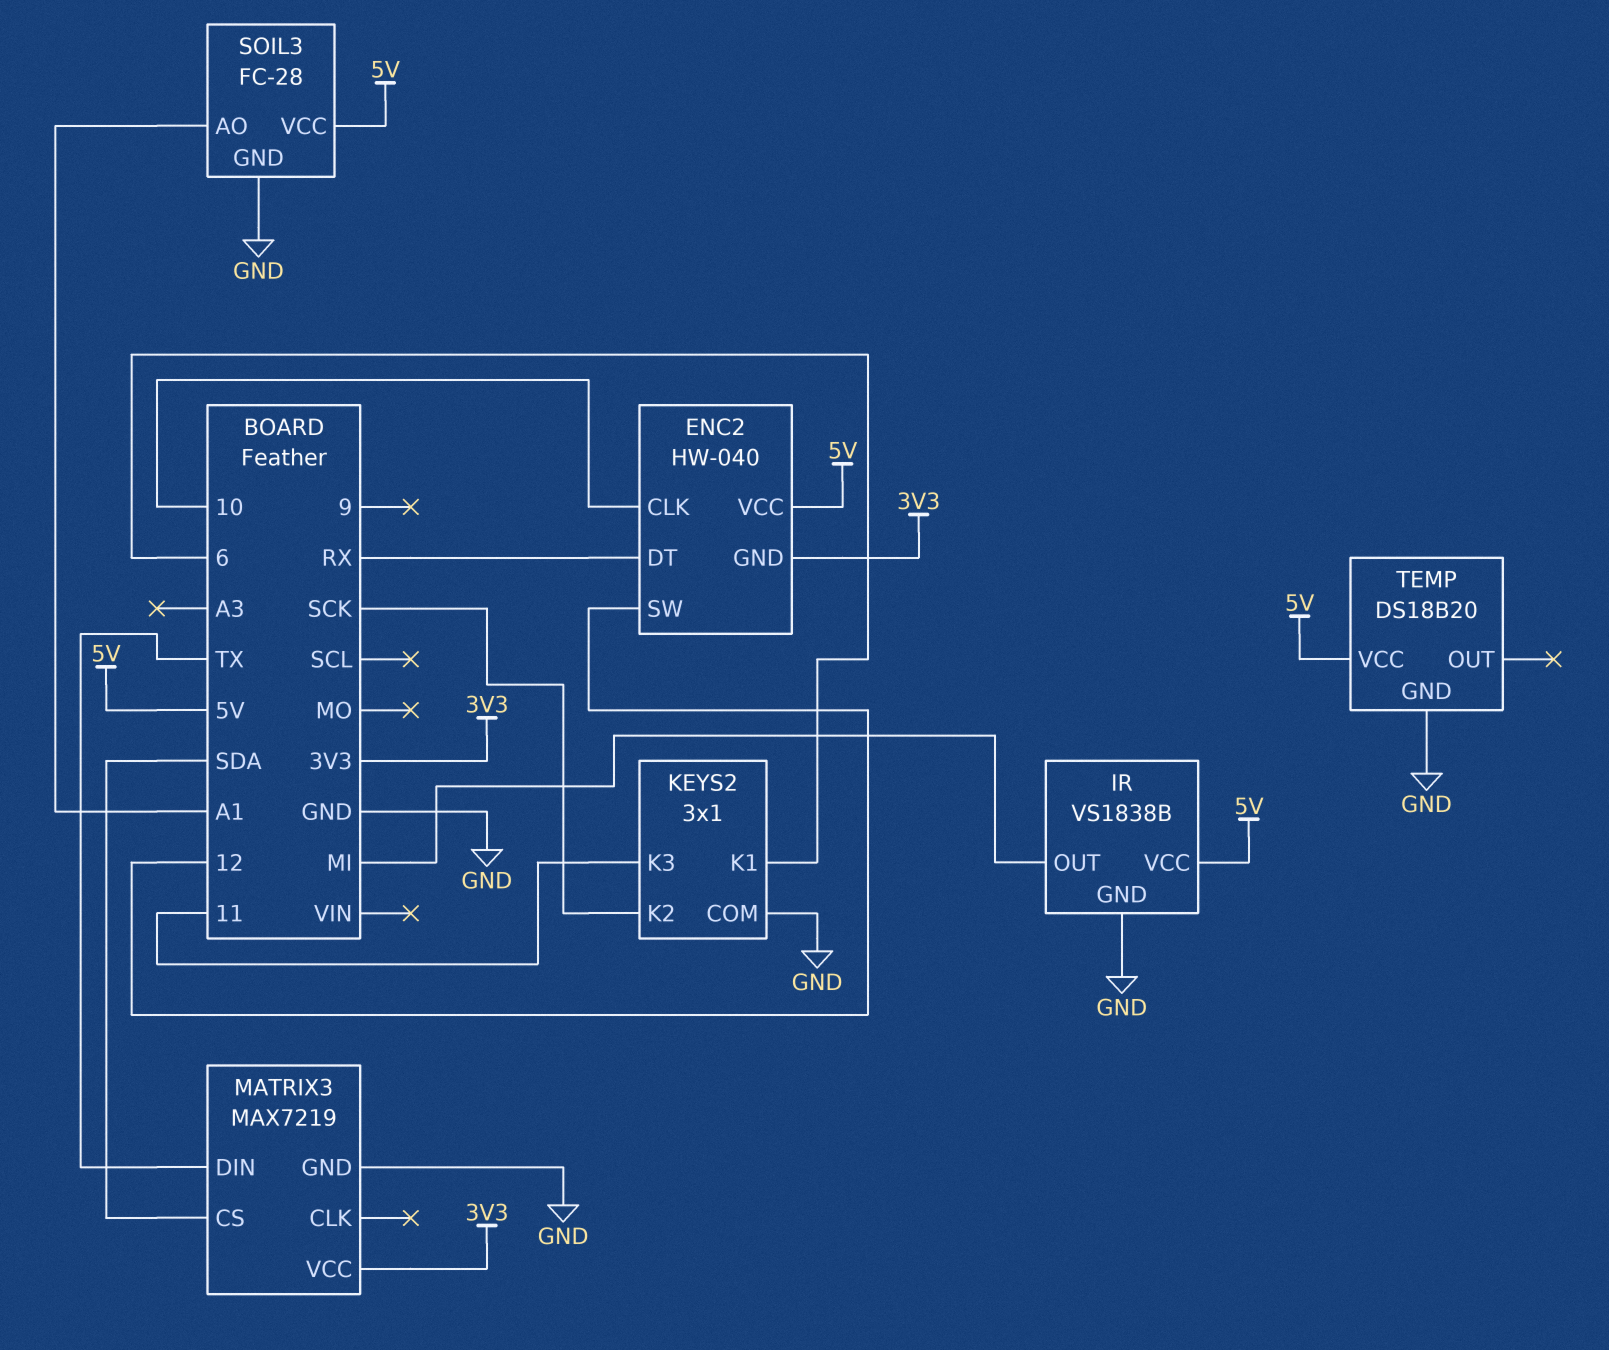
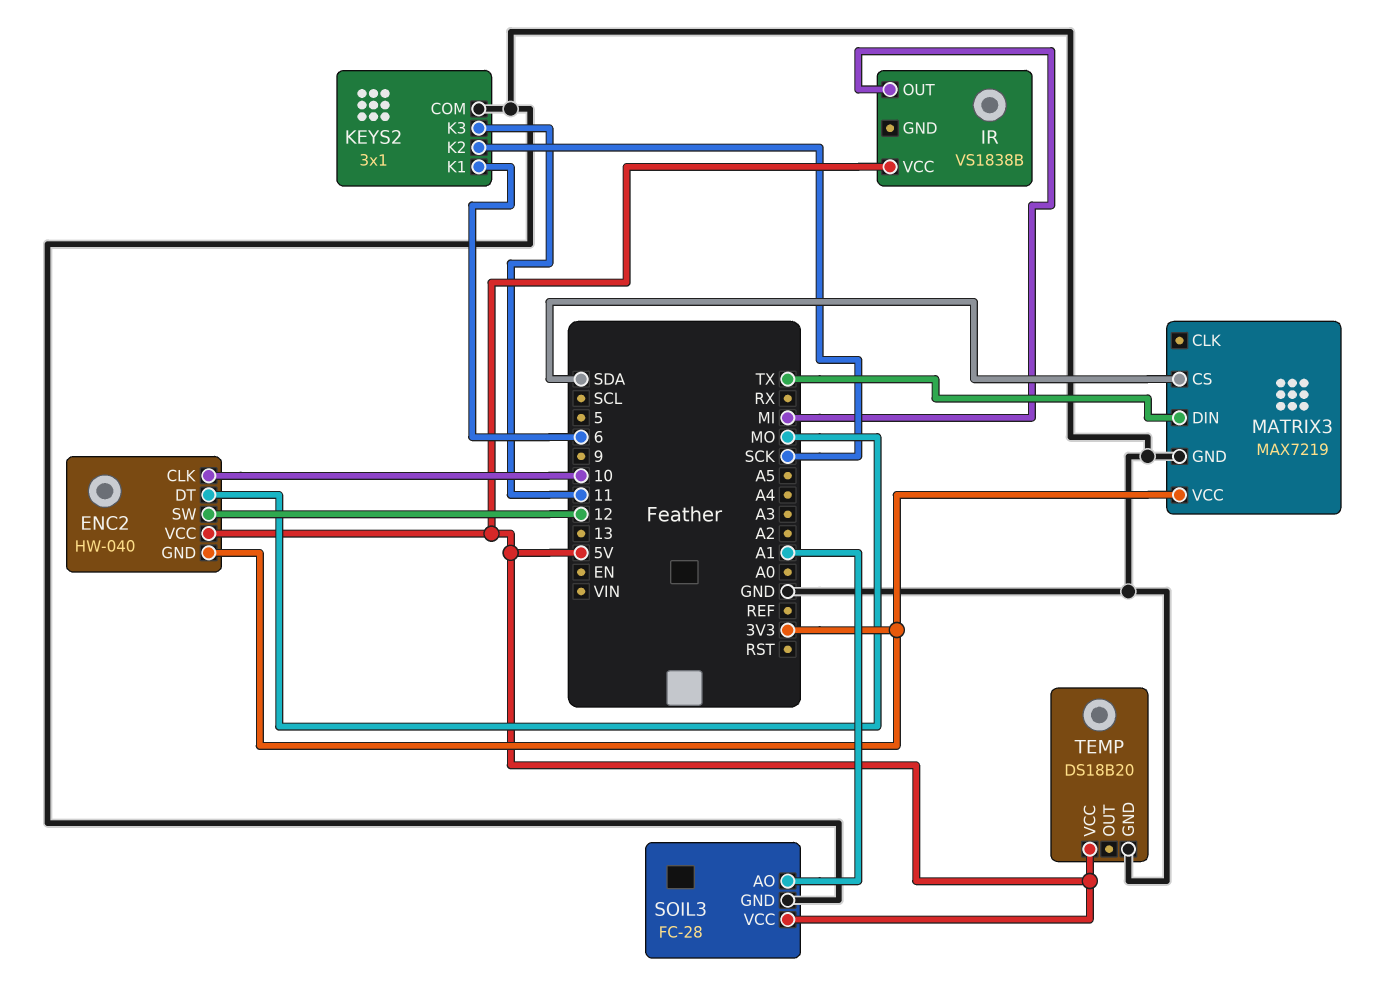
ENC2 pin DT: RX -> MO
IR pin GND: GND -> none

